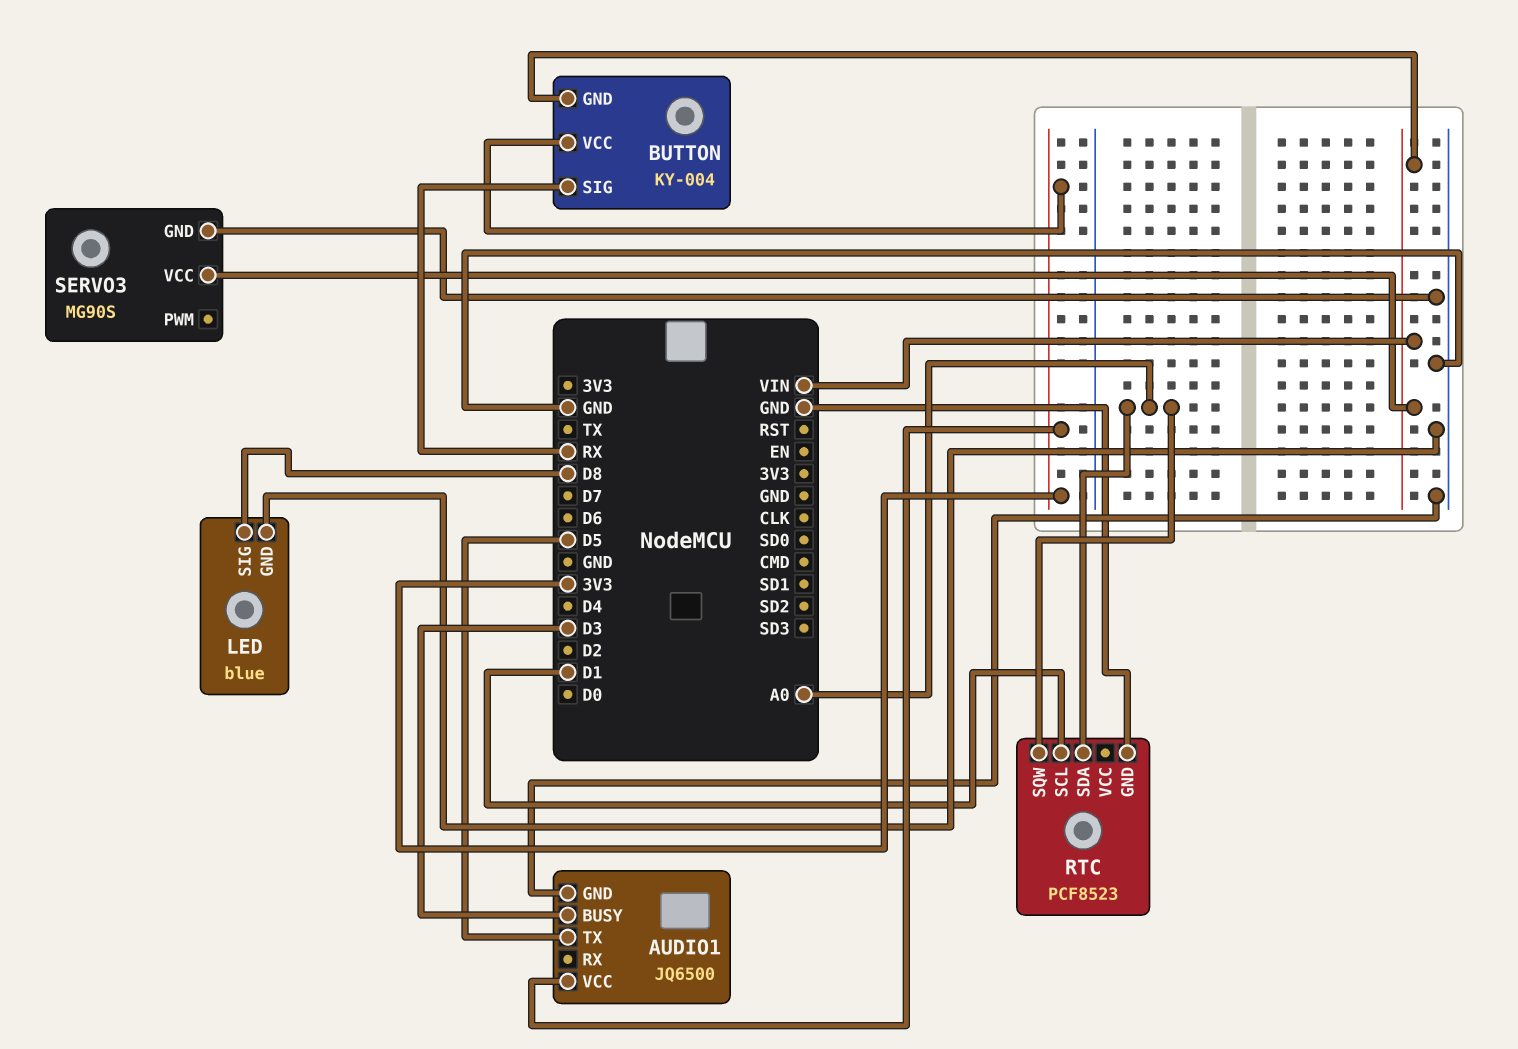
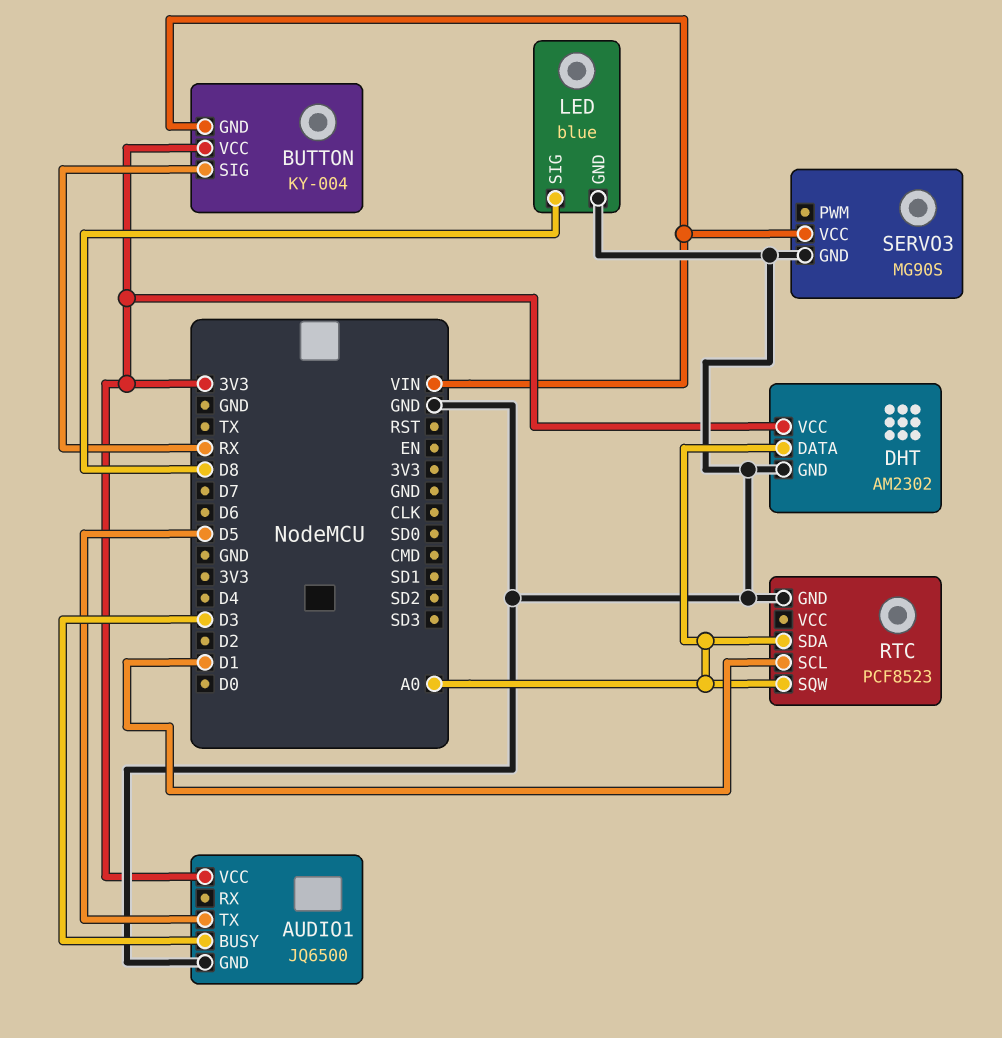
DHT: none -> AM2302
DHT pin DATA: none -> A0
DHT pin GND: none -> GND
DHT pin VCC: none -> 3V3

